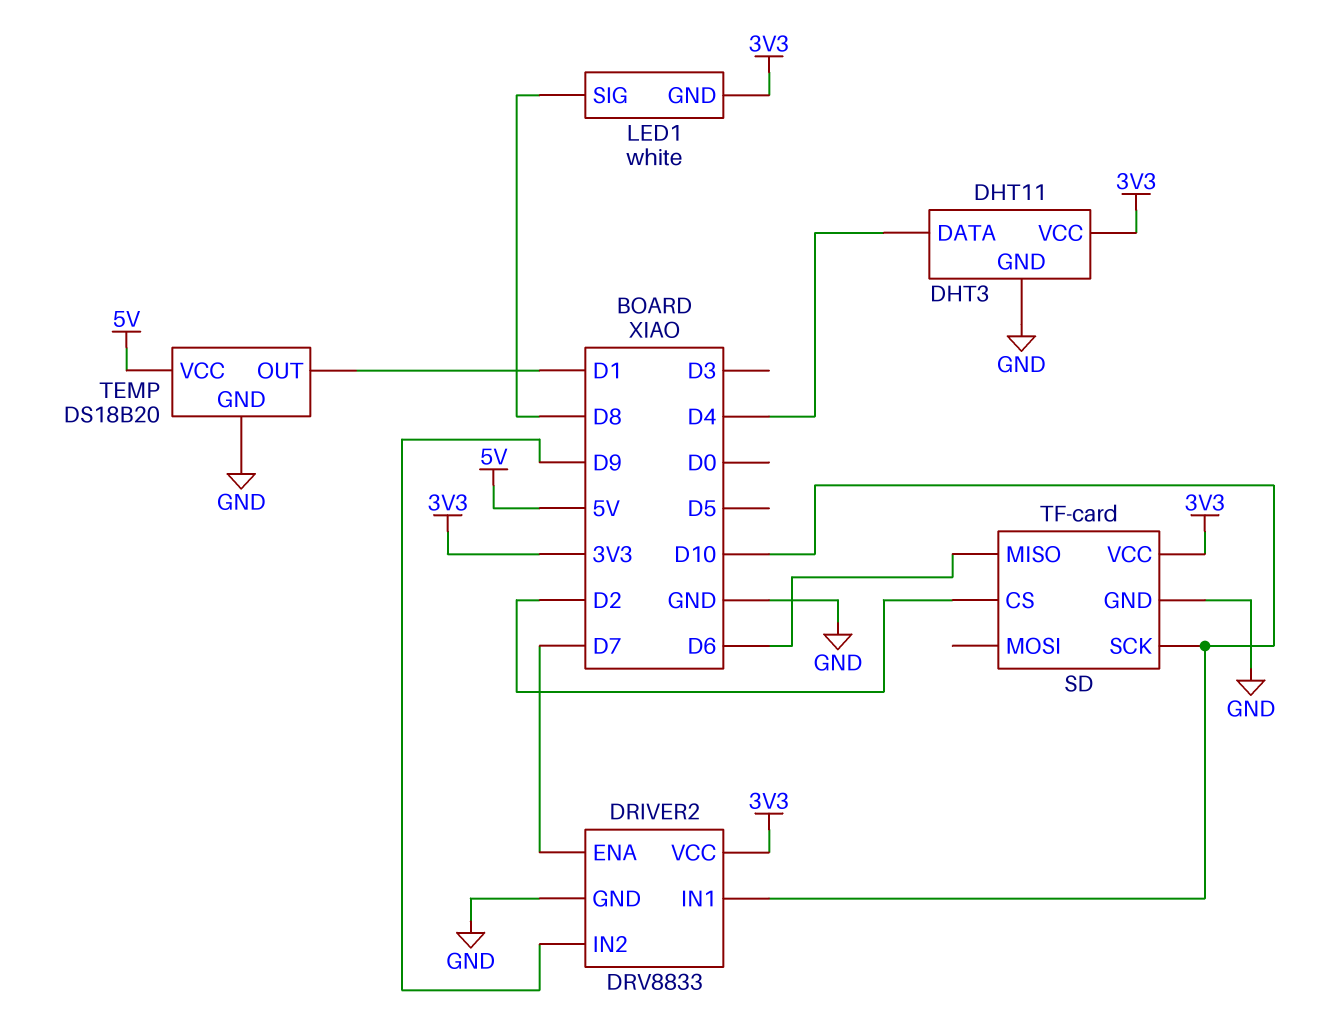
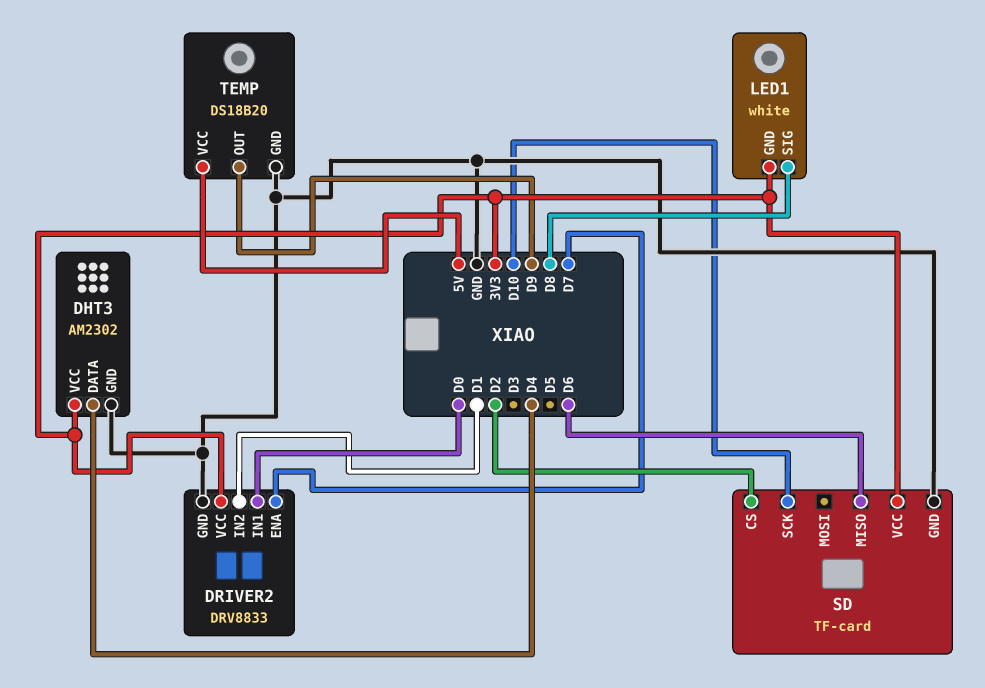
DHT3: DHT11 -> AM2302
DRIVER2 pin IN1: D10 -> D0
DRIVER2 pin IN2: D9 -> D1
TEMP pin OUT: D1 -> D9

